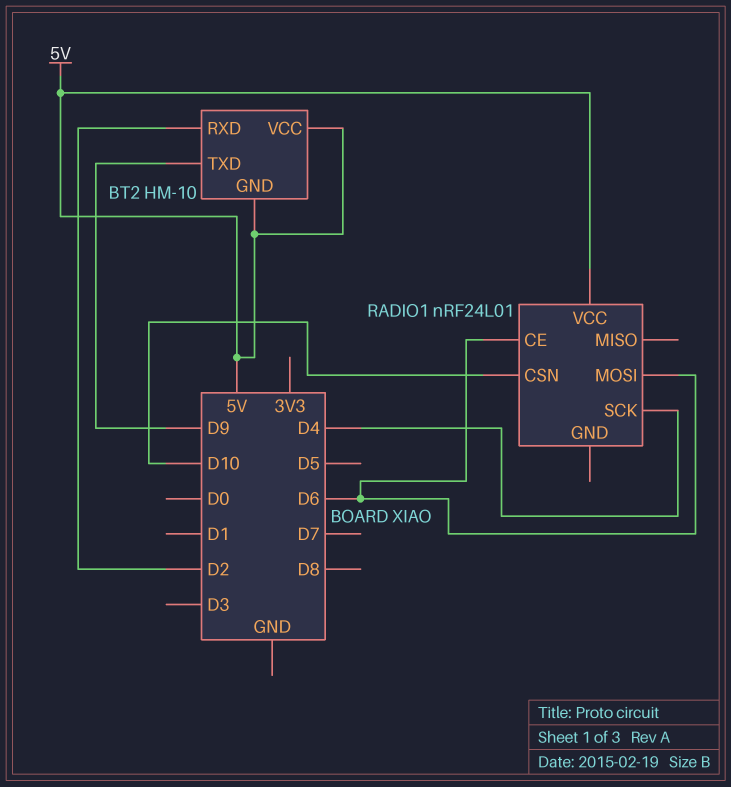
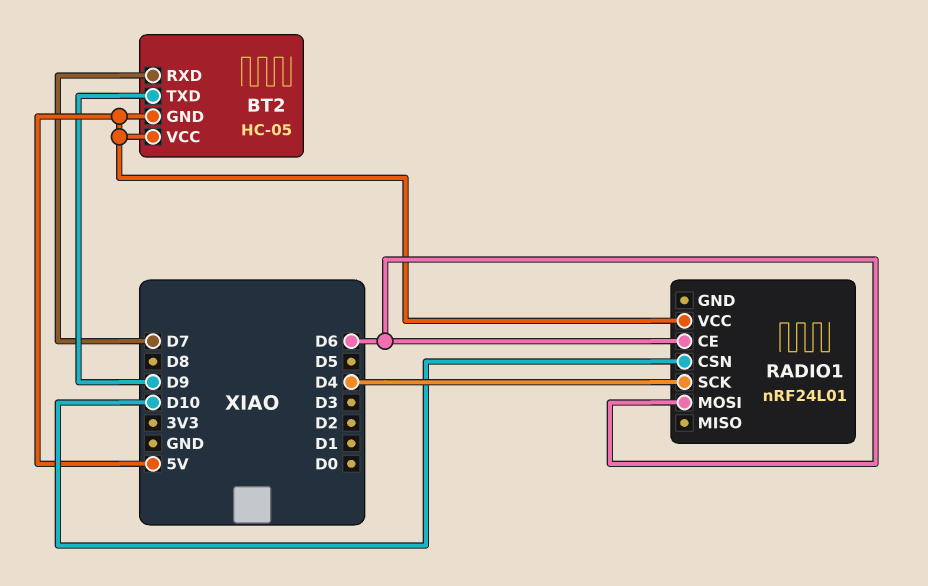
BT2: HM-10 -> HC-05
BT2 pin RXD: D2 -> D7

